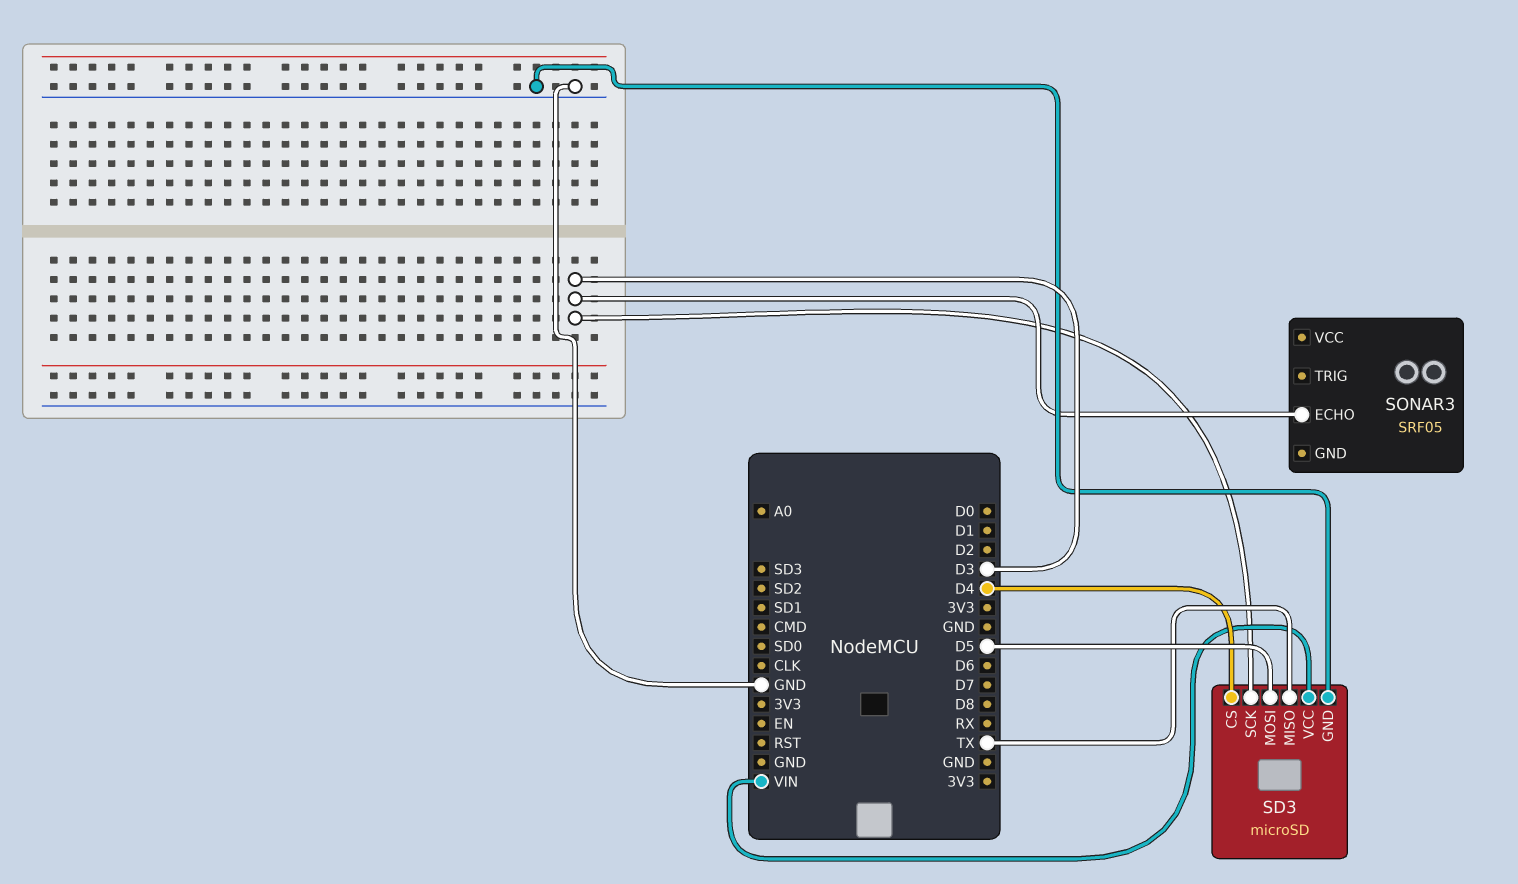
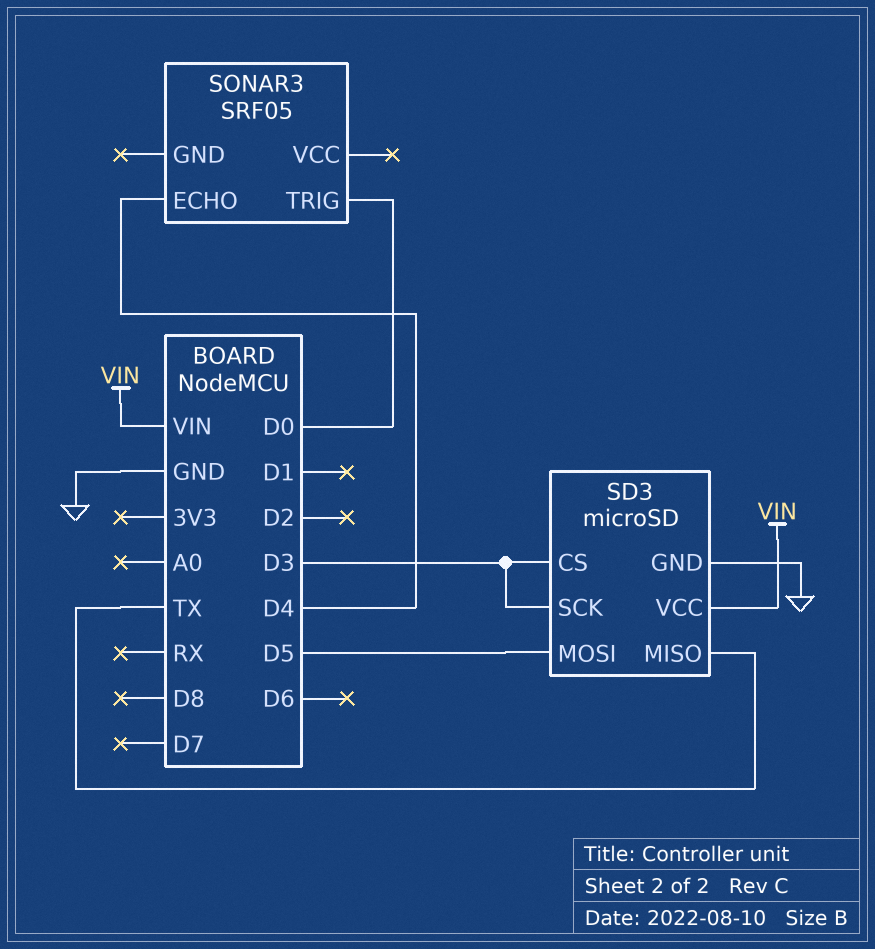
SD3 pin CS: D4 -> D3
SONAR3 pin ECHO: D3 -> D4
SONAR3 pin TRIG: none -> D0

